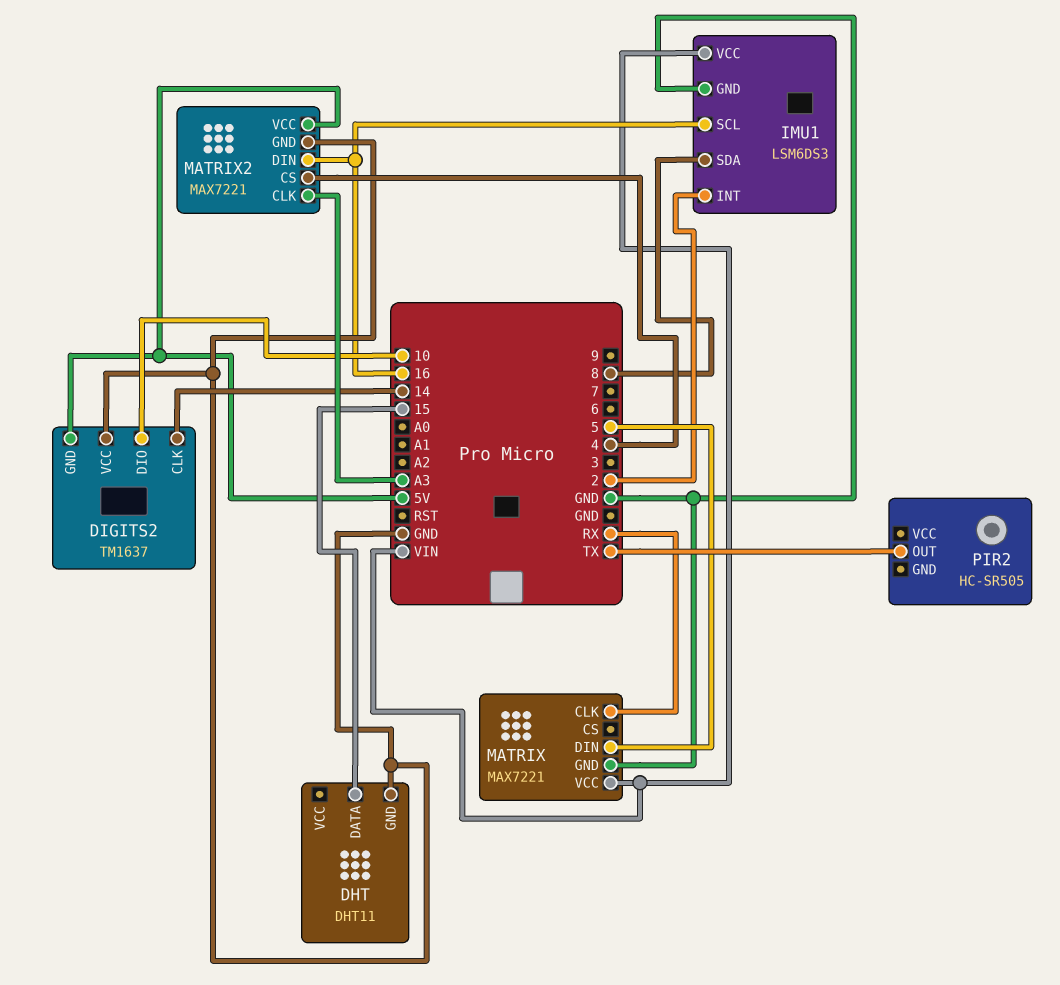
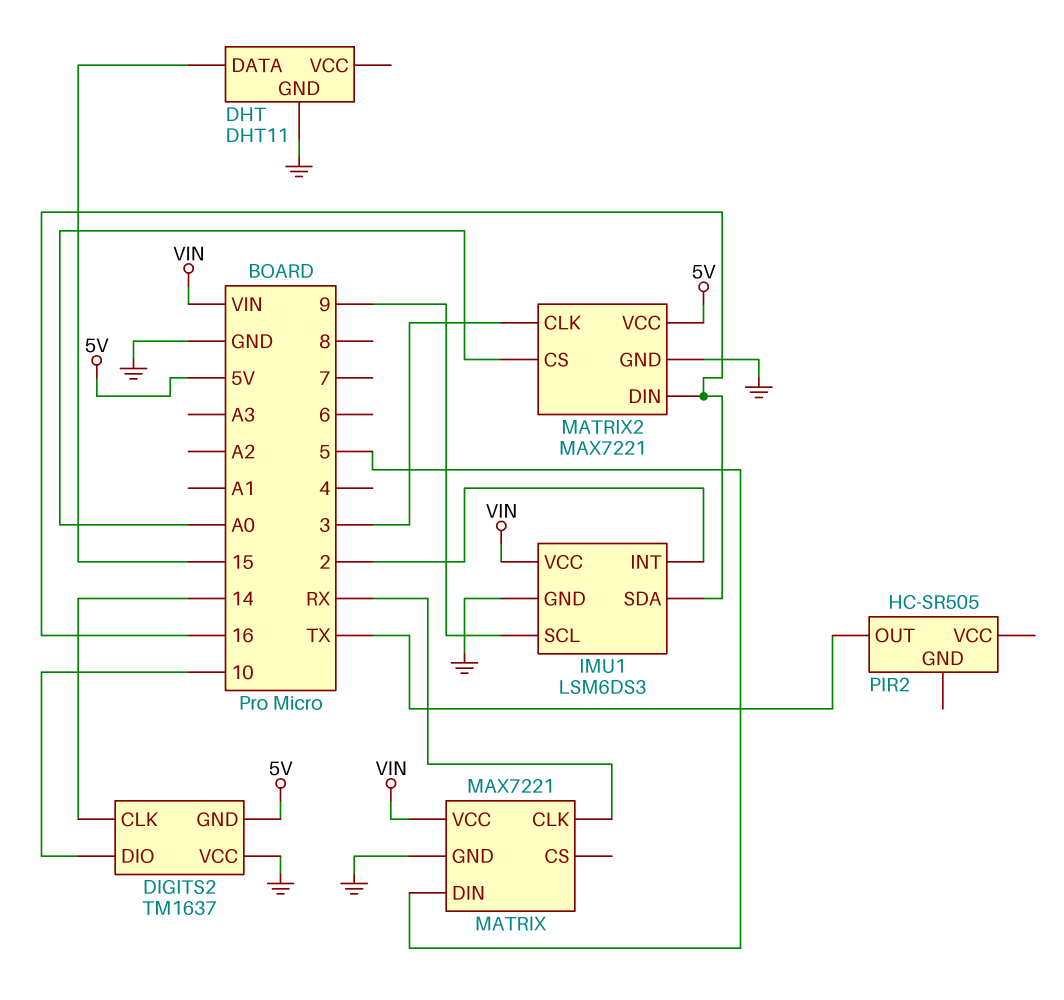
IMU1 pin SCL: 16 -> 9
IMU1 pin SDA: 8 -> 16
MATRIX2 pin CLK: A3 -> 3
MATRIX2 pin CS: 4 -> A0

